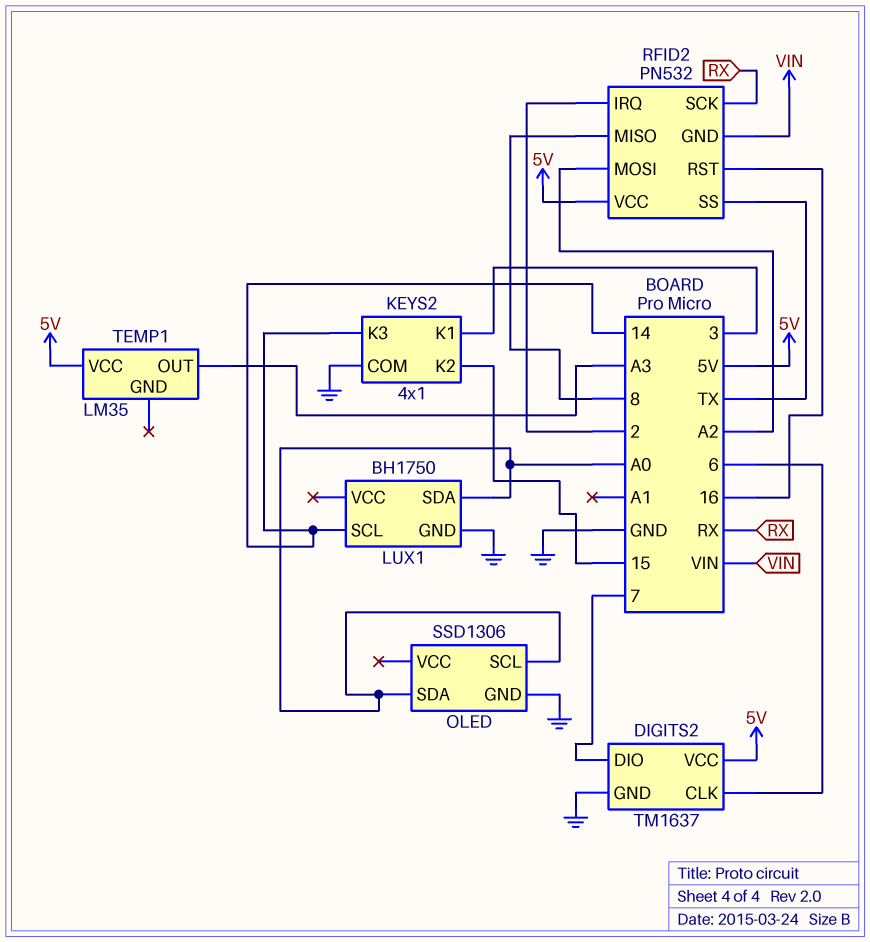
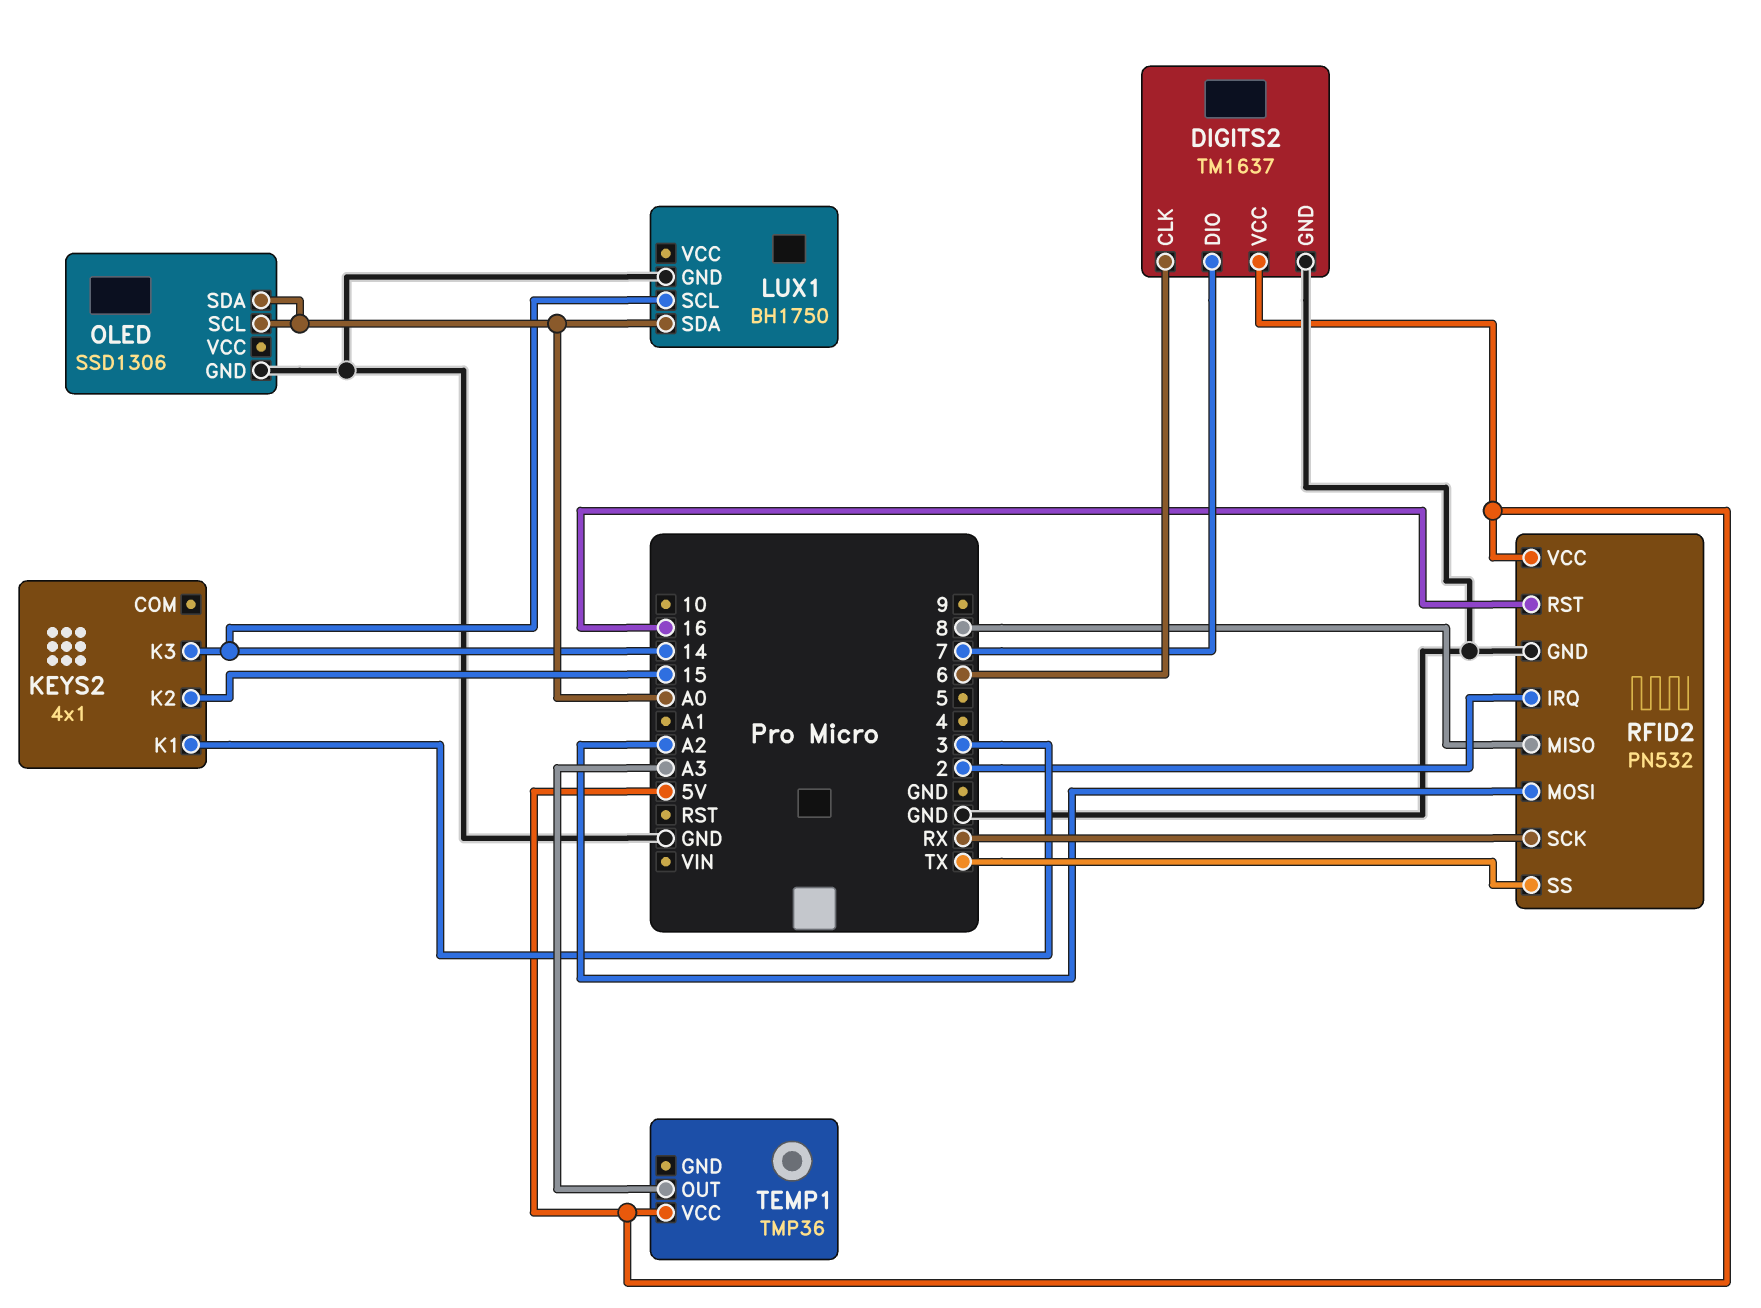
KEYS2 pin COM: GND -> none
RFID2 pin GND: VIN -> GND
TEMP1: LM35 -> TMP36

